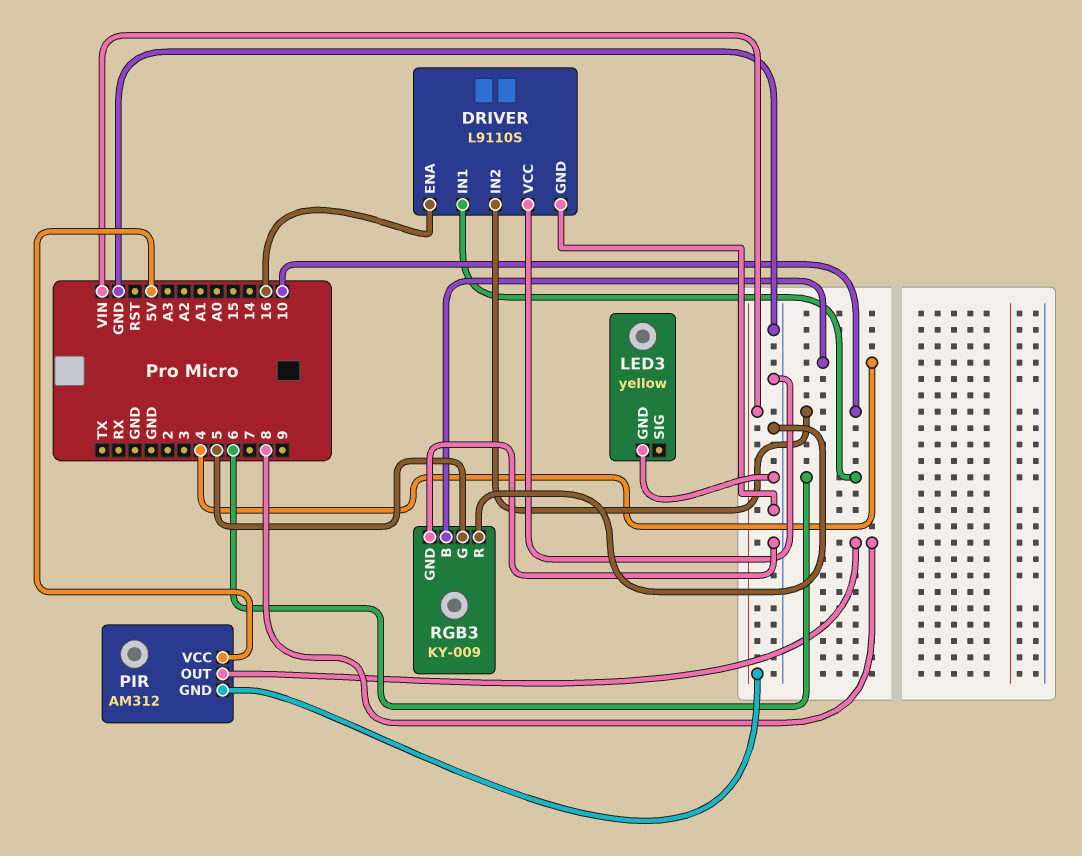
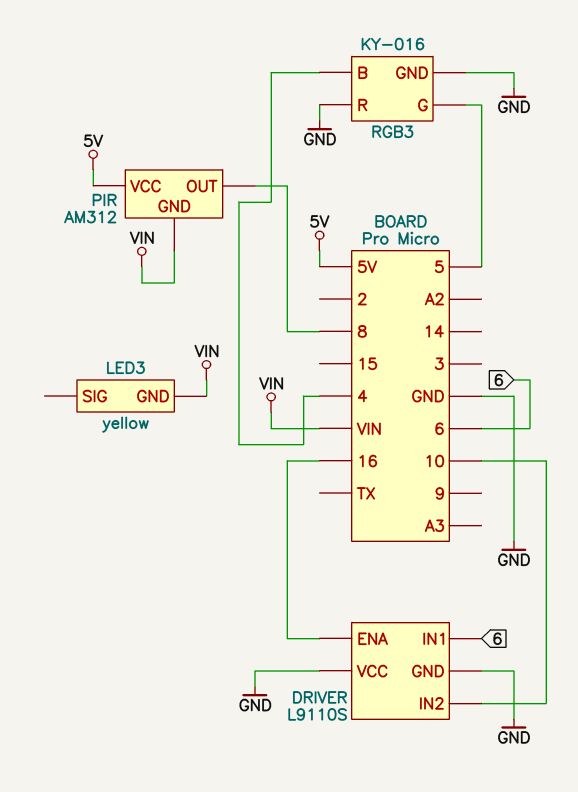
LED3 pin GND: GND -> VIN
RGB3: KY-009 -> KY-016

